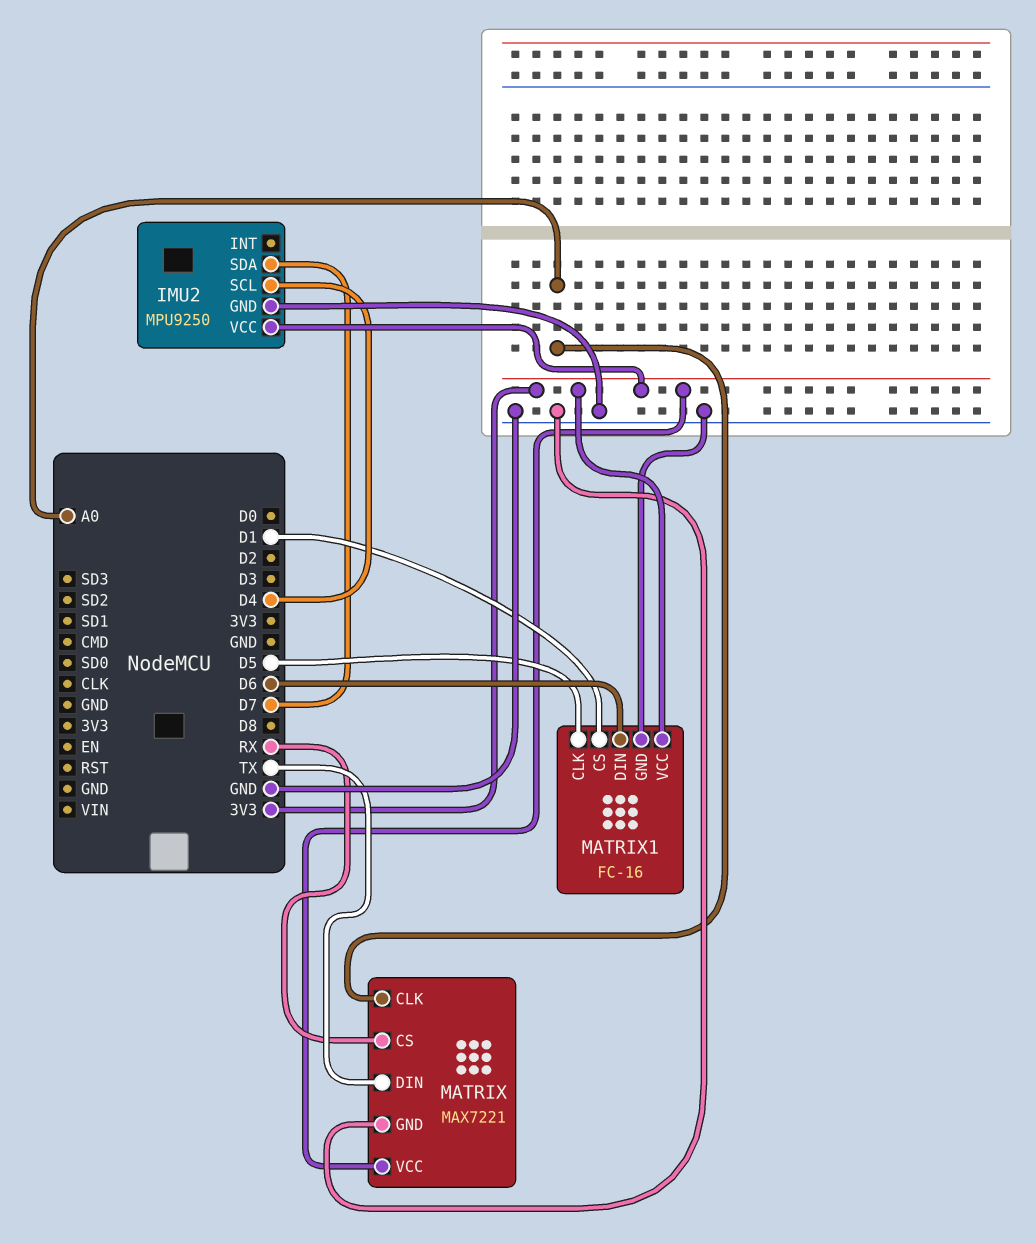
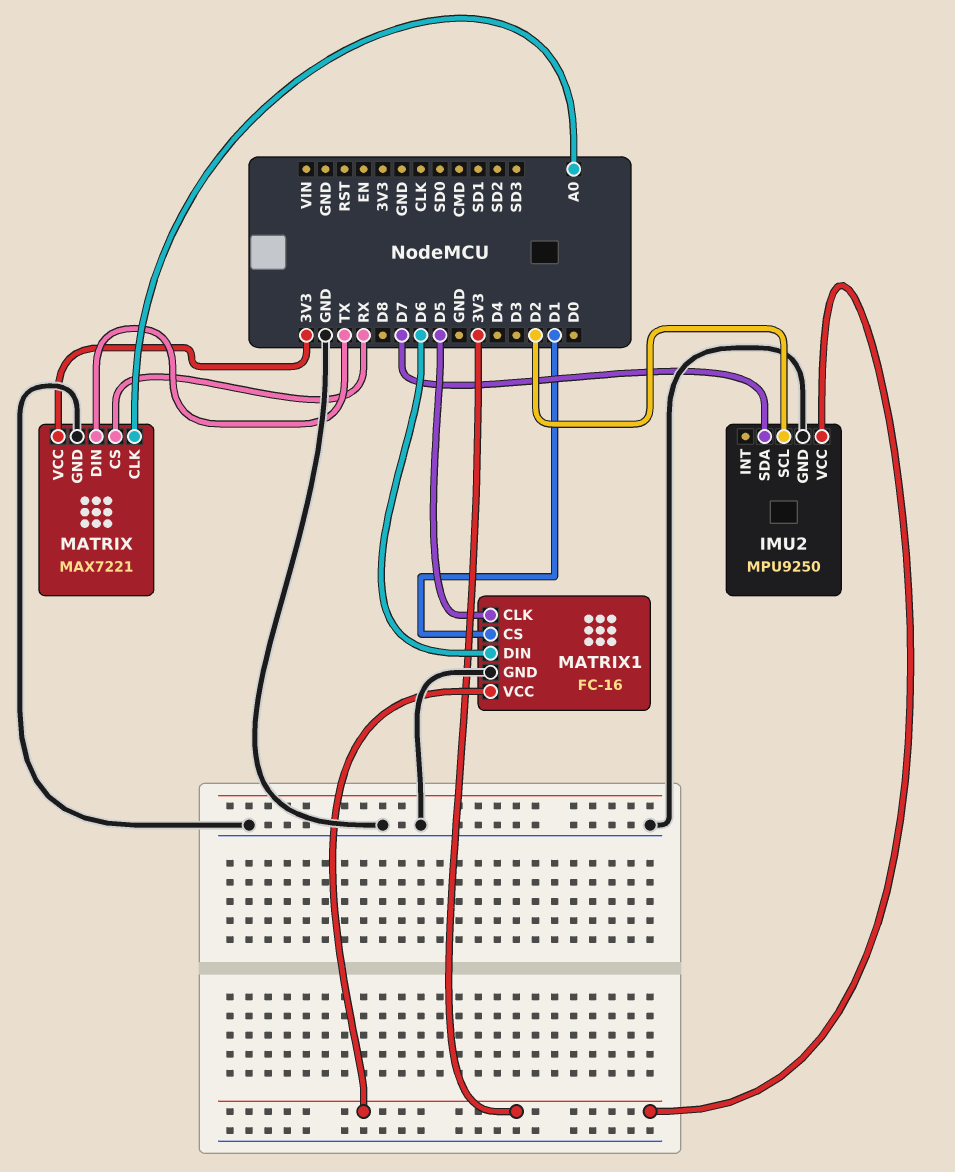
IMU2 pin SCL: D4 -> D2

